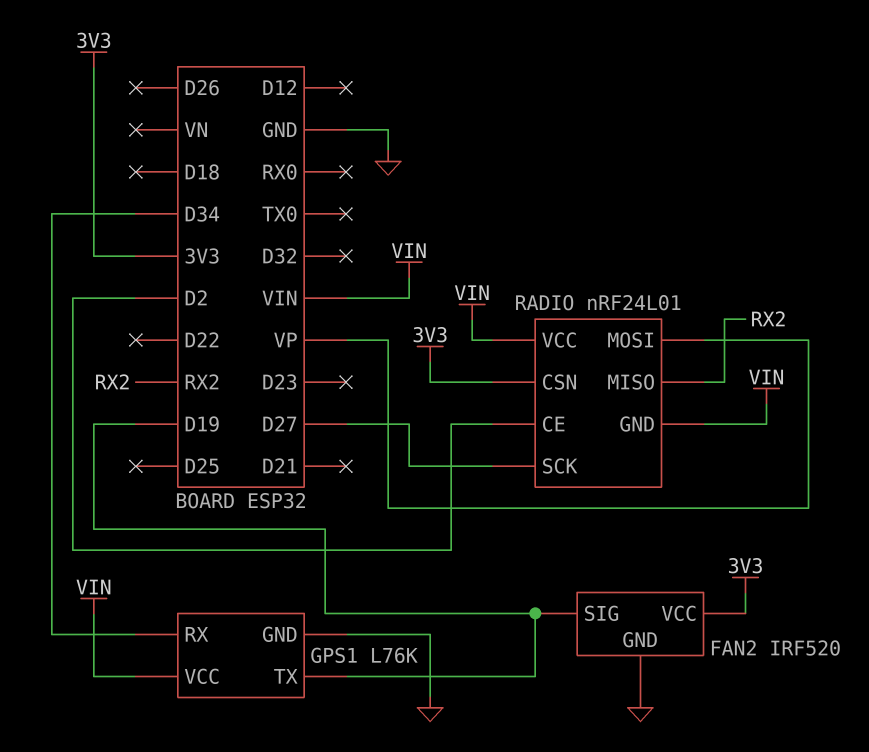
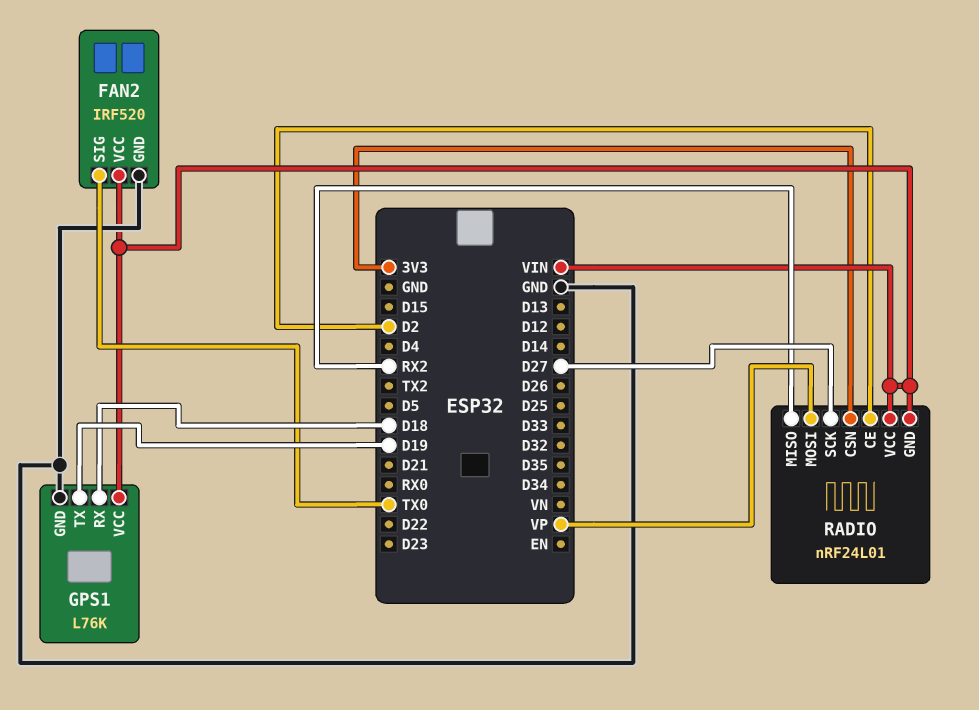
FAN2 pin SIG: D19 -> TX0
FAN2 pin VCC: 3V3 -> VIN
GPS1 pin RX: D34 -> D18

